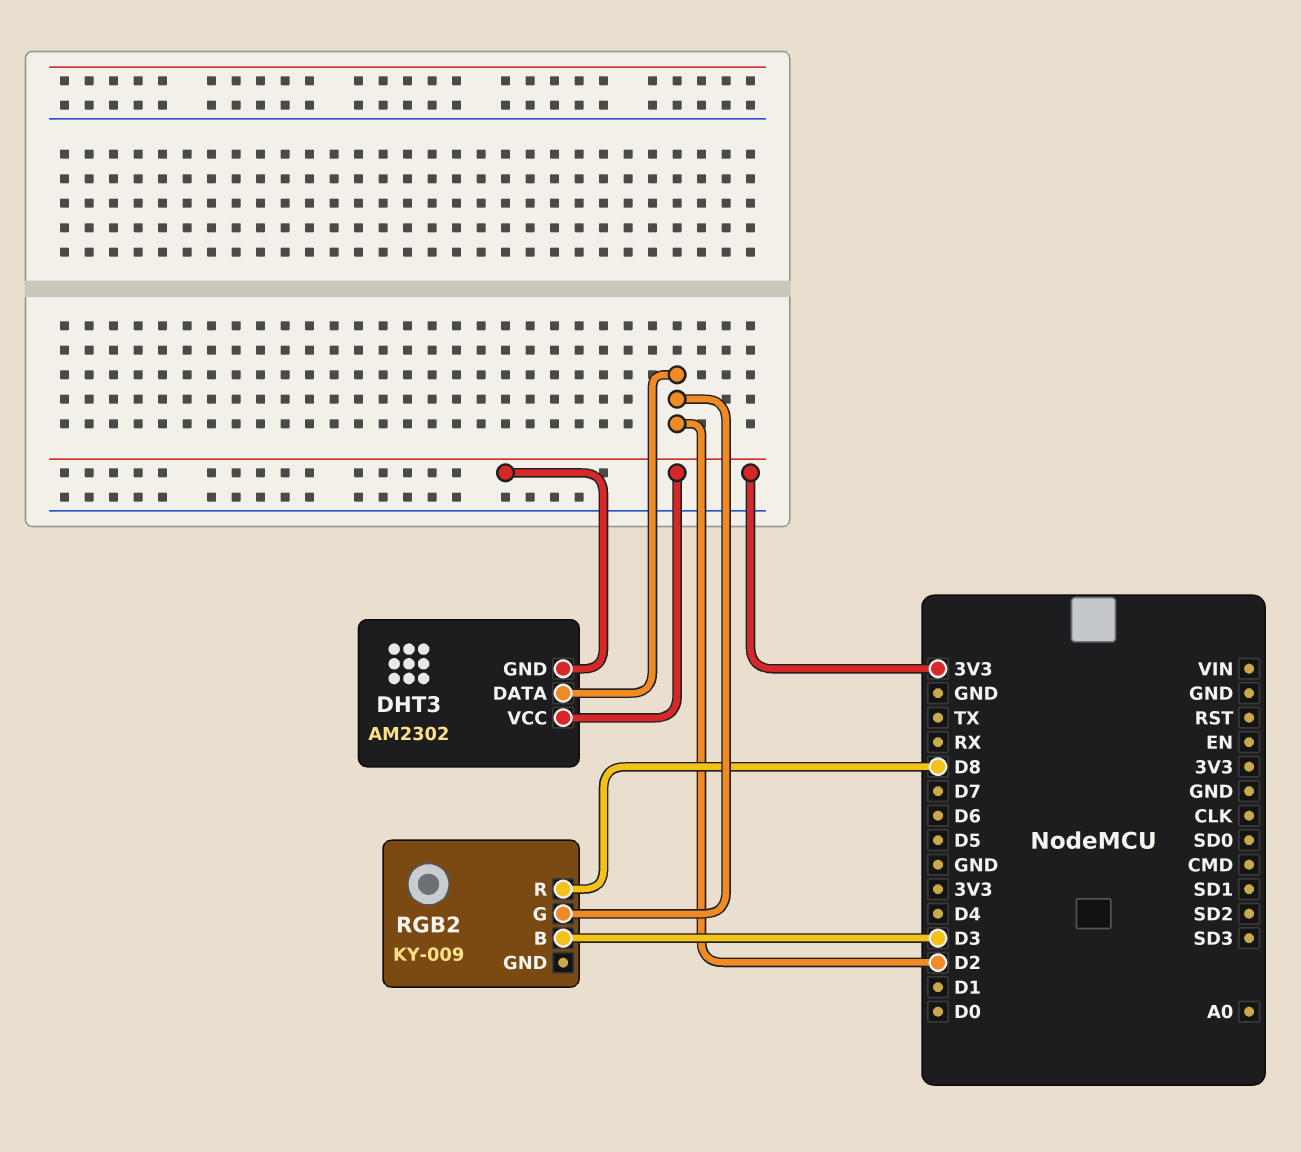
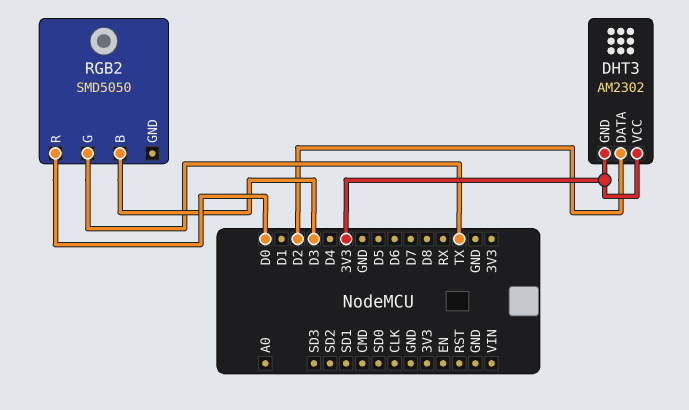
RGB2: KY-009 -> SMD5050
RGB2 pin G: D2 -> TX
RGB2 pin R: D8 -> D0

